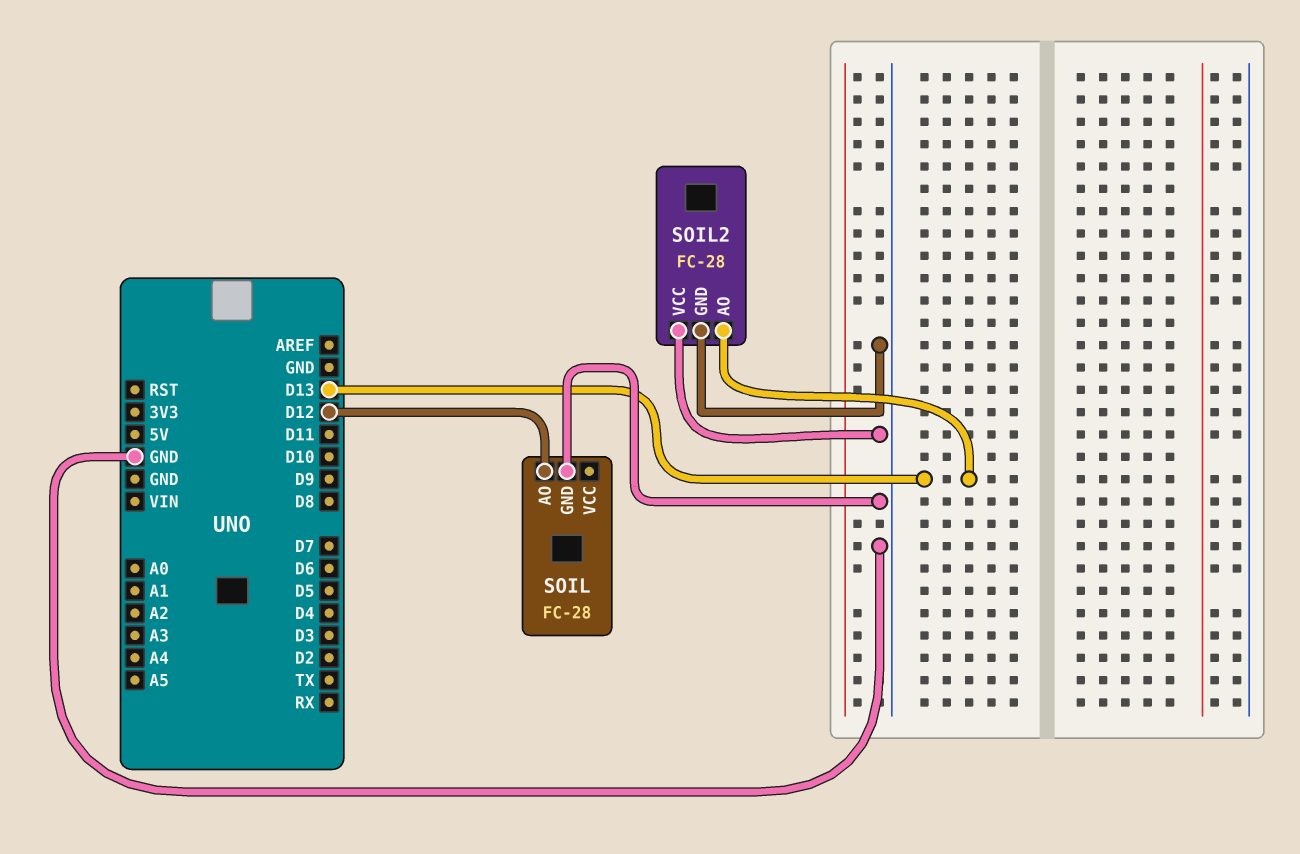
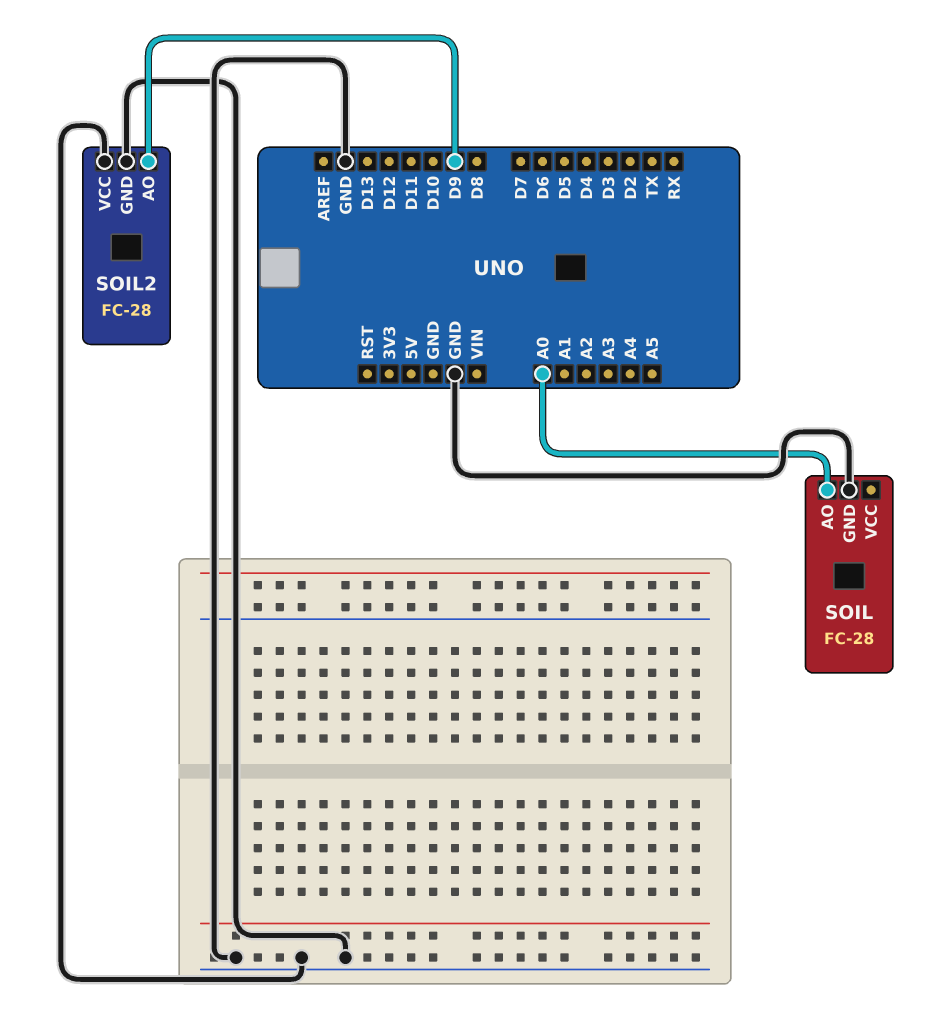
SOIL pin AO: D12 -> A0
SOIL2 pin AO: D13 -> D9

